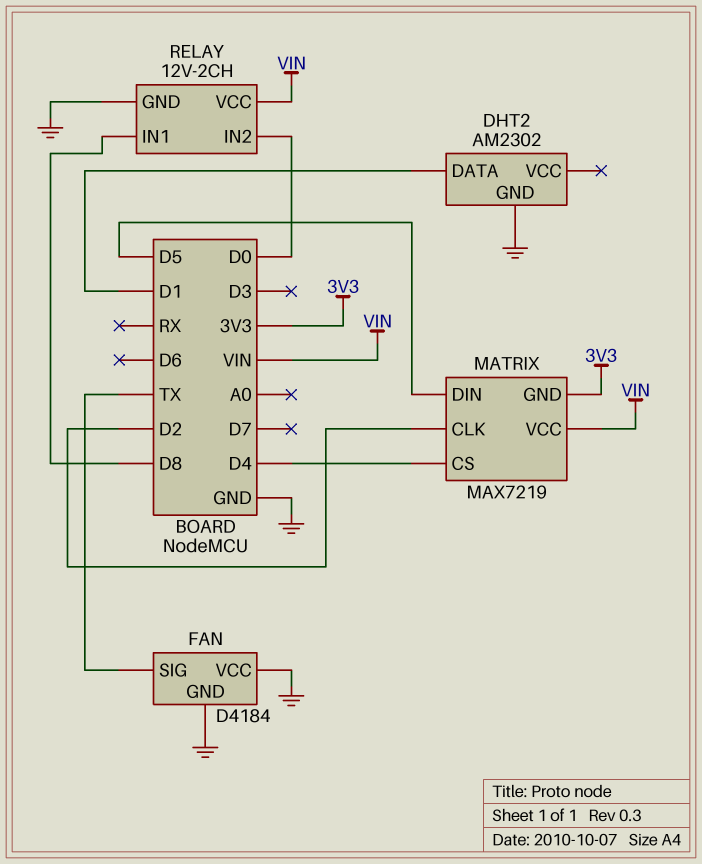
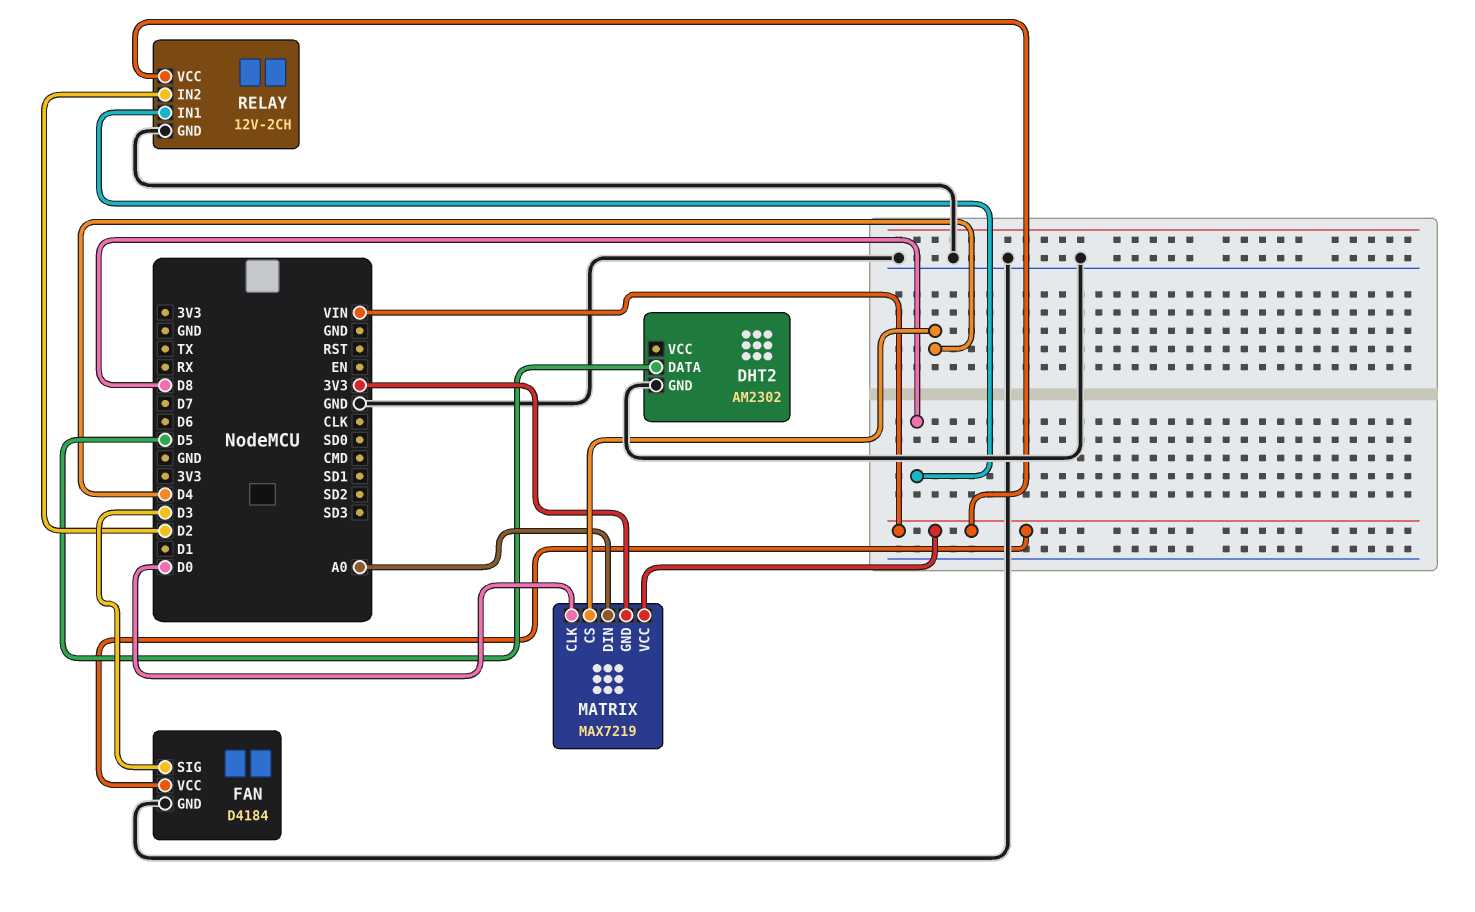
DHT2 pin DATA: D1 -> D5
FAN pin SIG: TX -> D3
FAN pin VCC: GND -> VIN
MATRIX pin CLK: D2 -> D0
MATRIX pin DIN: D5 -> A0
RELAY pin IN2: D0 -> D2

